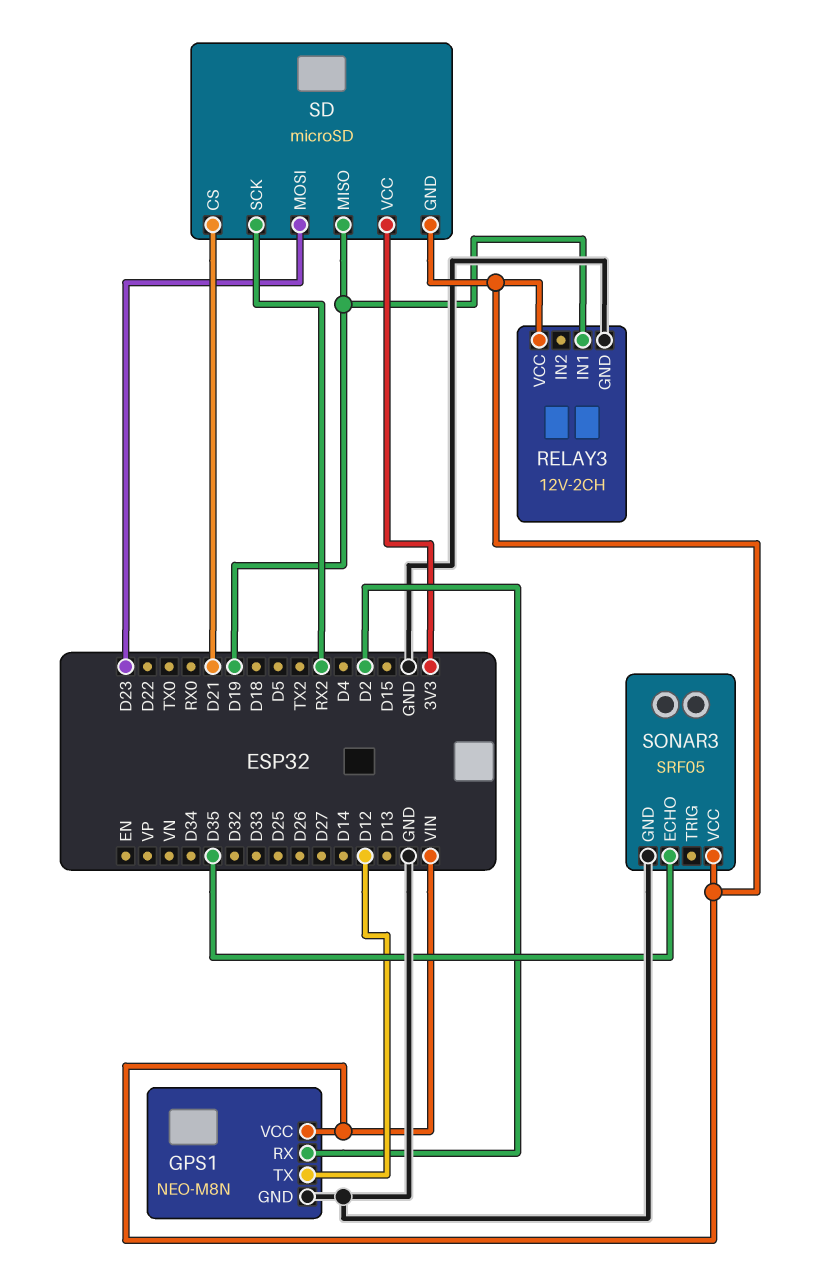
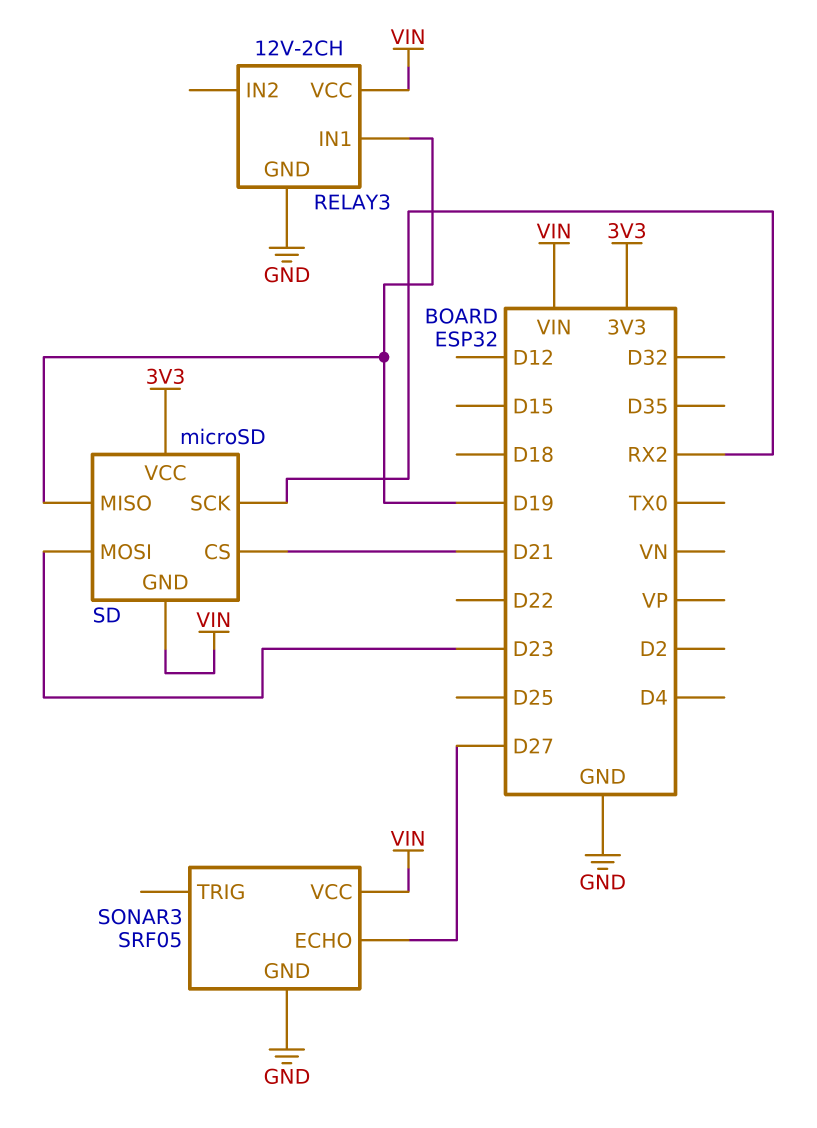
GPS1: NEO-M8N -> none
GPS1 pin GND: GND -> none
GPS1 pin RX: D2 -> none
GPS1 pin TX: D12 -> none
GPS1 pin VCC: VIN -> none
SONAR3 pin ECHO: D35 -> D27

